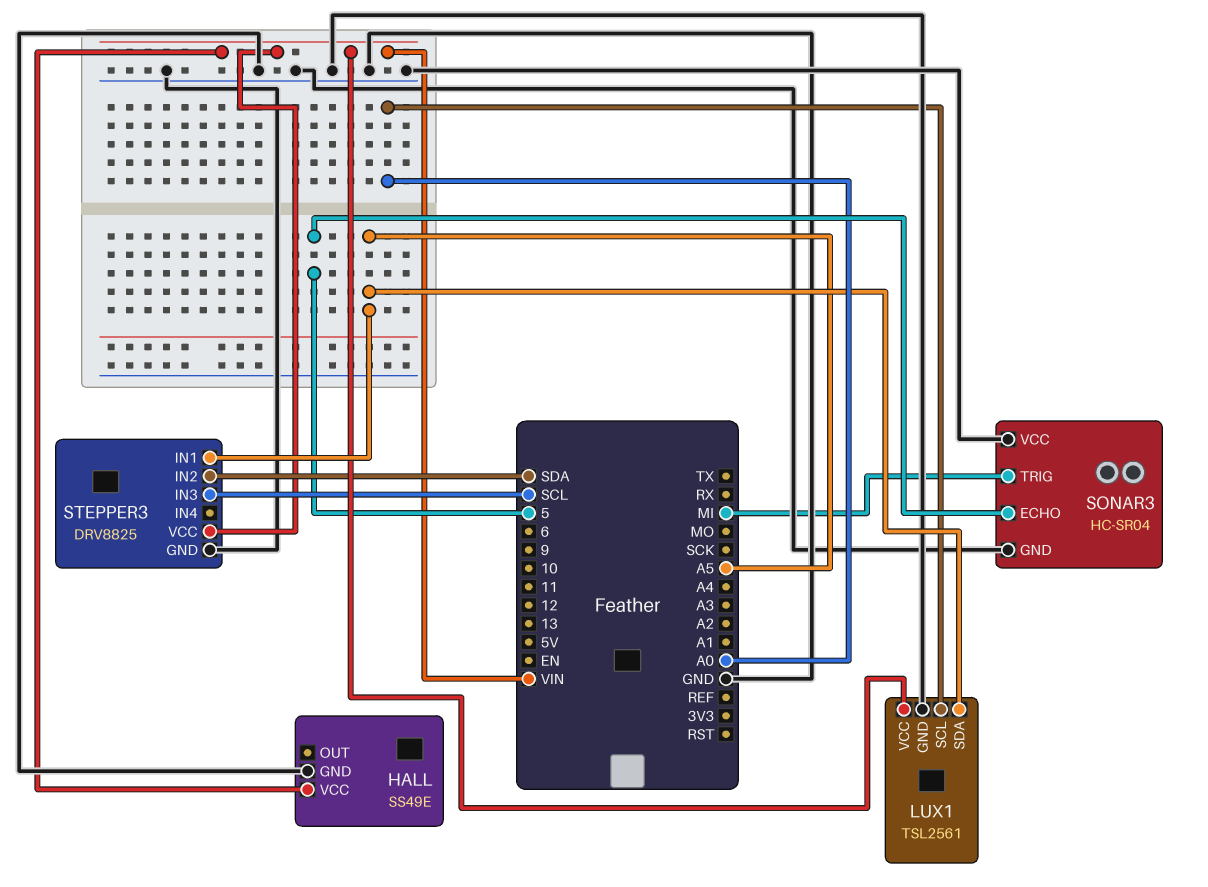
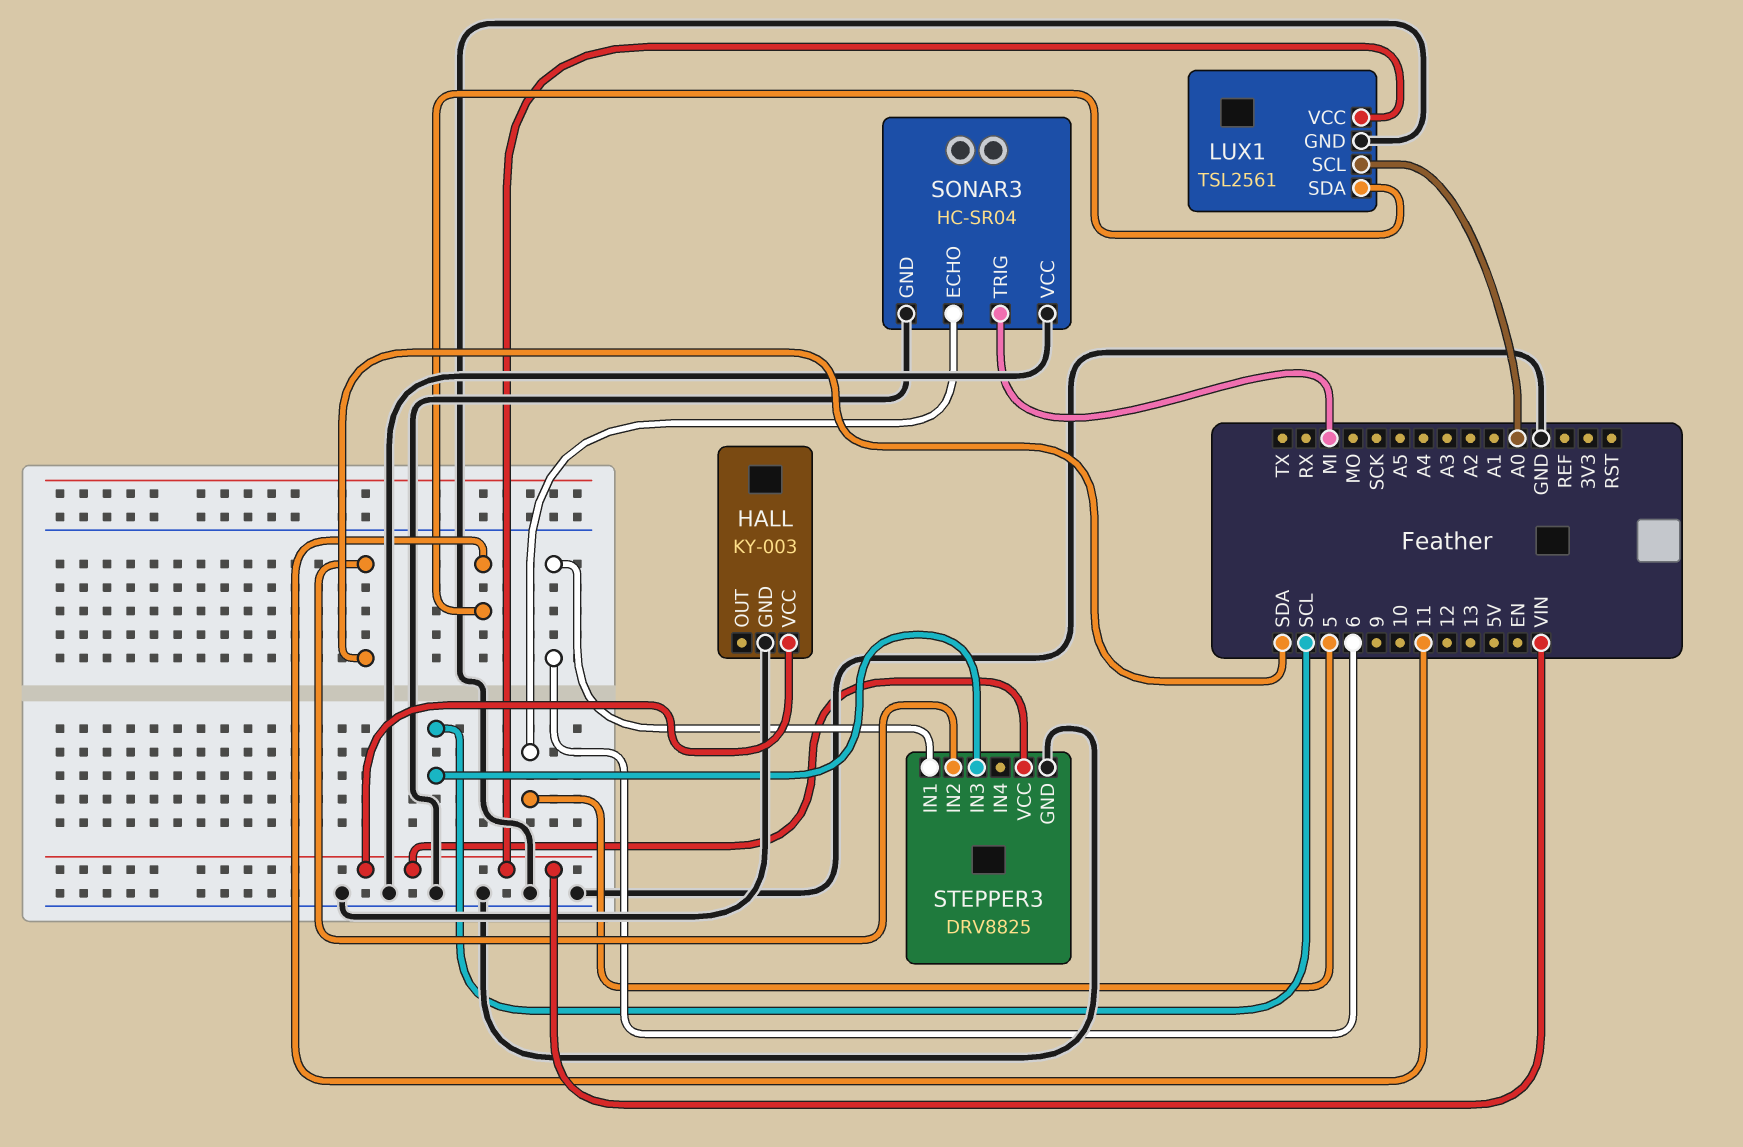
HALL: SS49E -> KY-003
LUX1 pin SDA: A5 -> 11
STEPPER3 pin IN1: A5 -> 6

